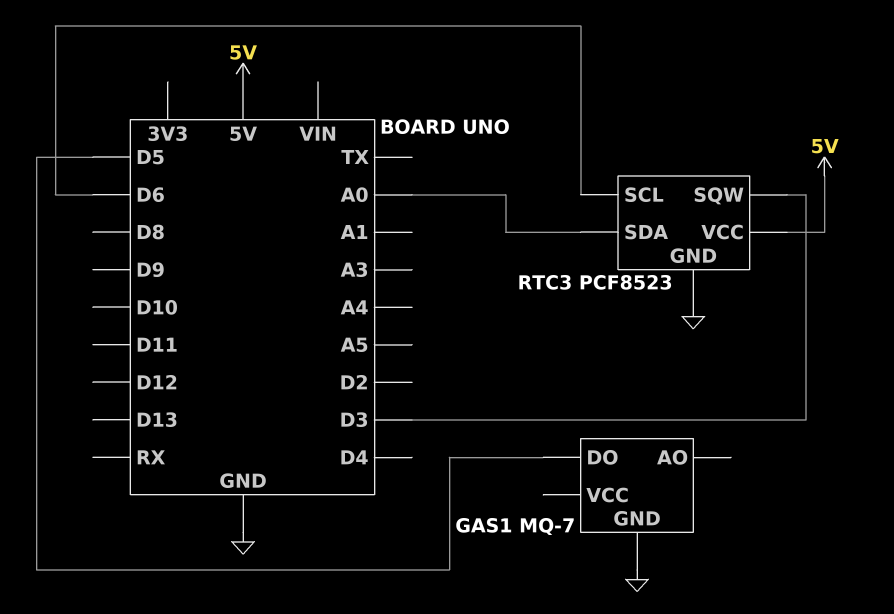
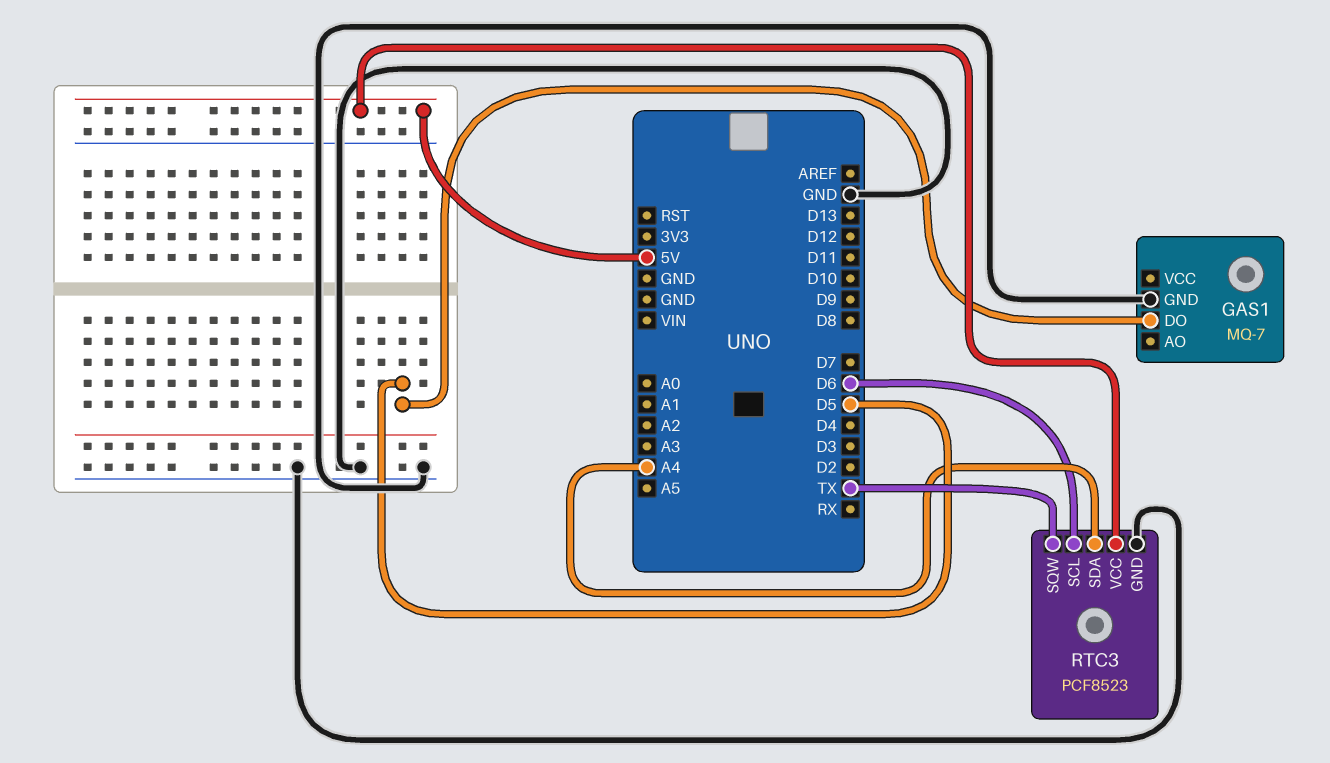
RTC3 pin SDA: A0 -> A4
RTC3 pin SQW: D3 -> TX

